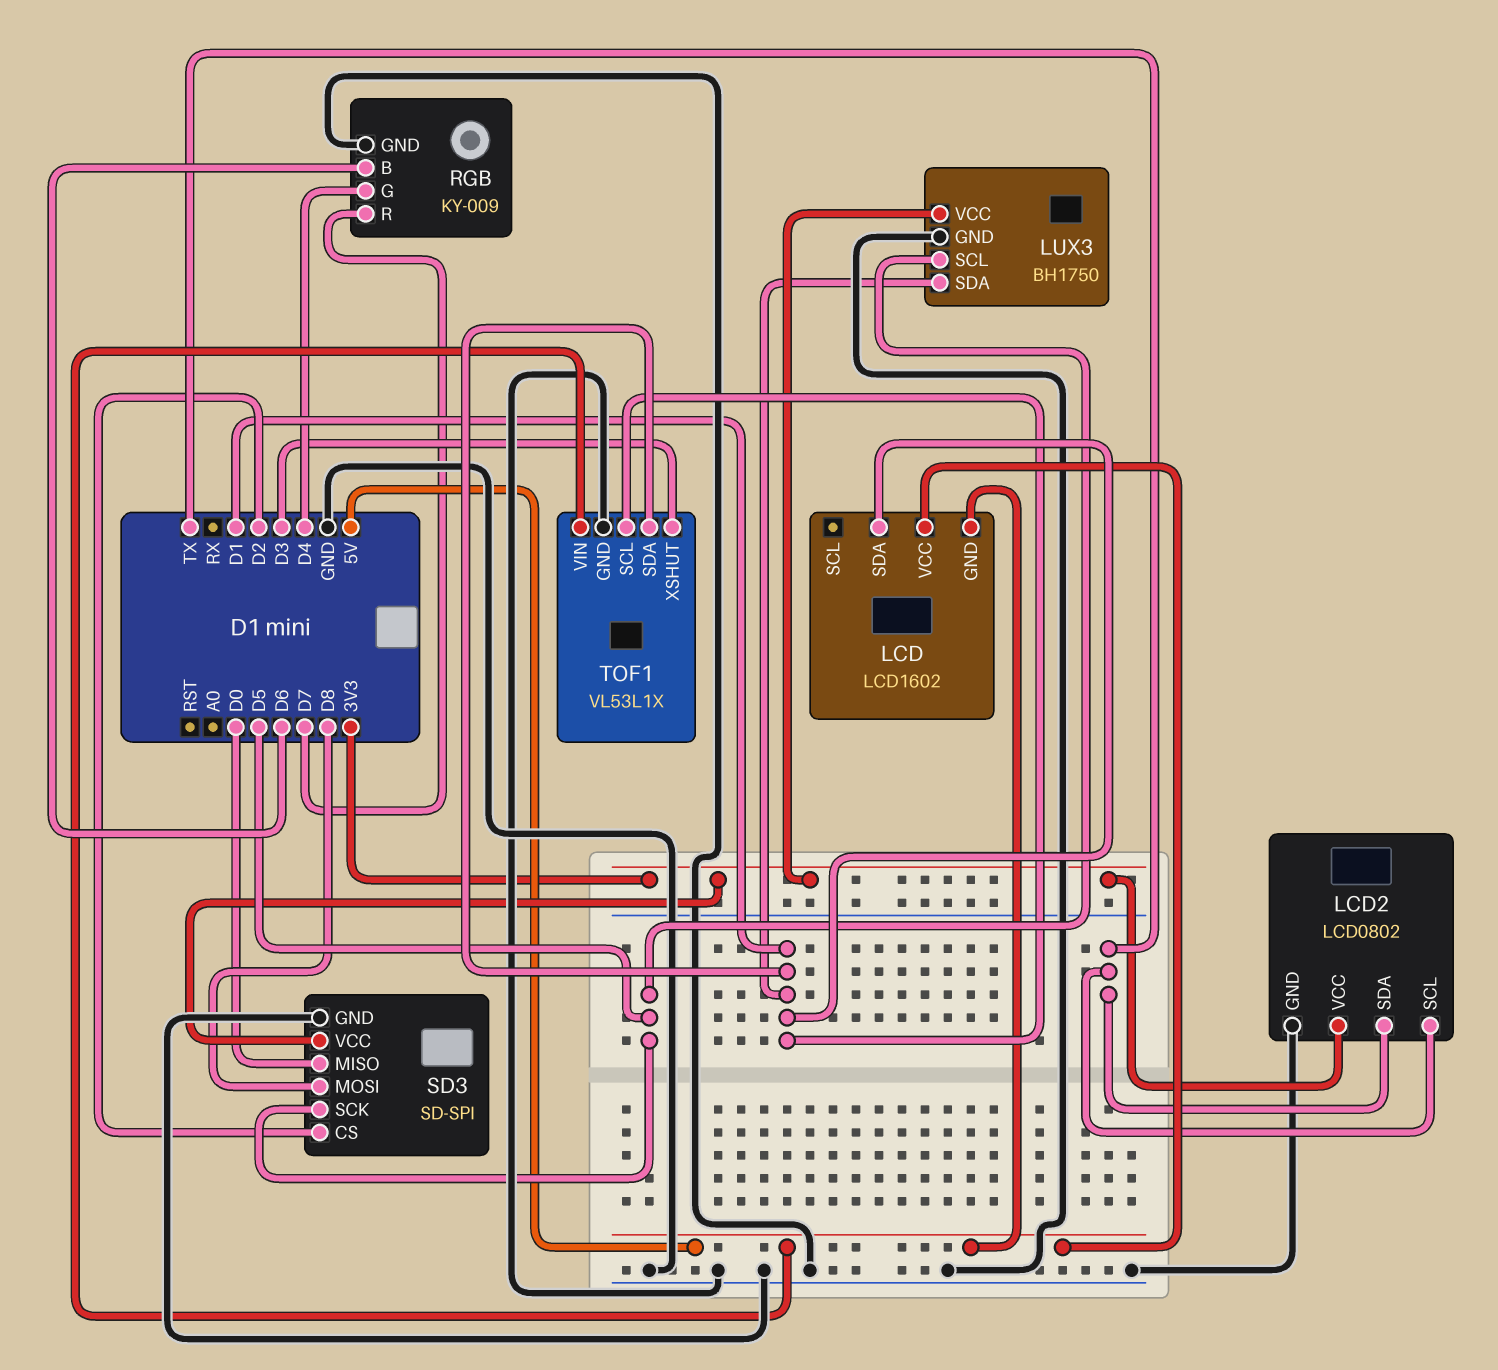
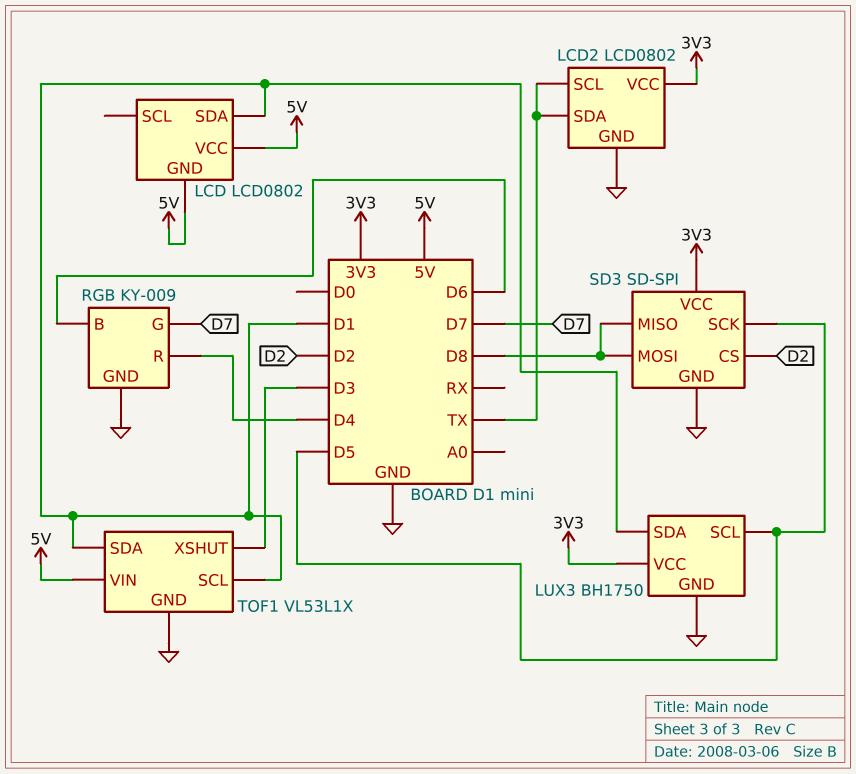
LCD: LCD1602 -> LCD0802
RGB pin G: D4 -> D7
RGB pin R: D7 -> D4
SD3 pin MISO: D0 -> D8

